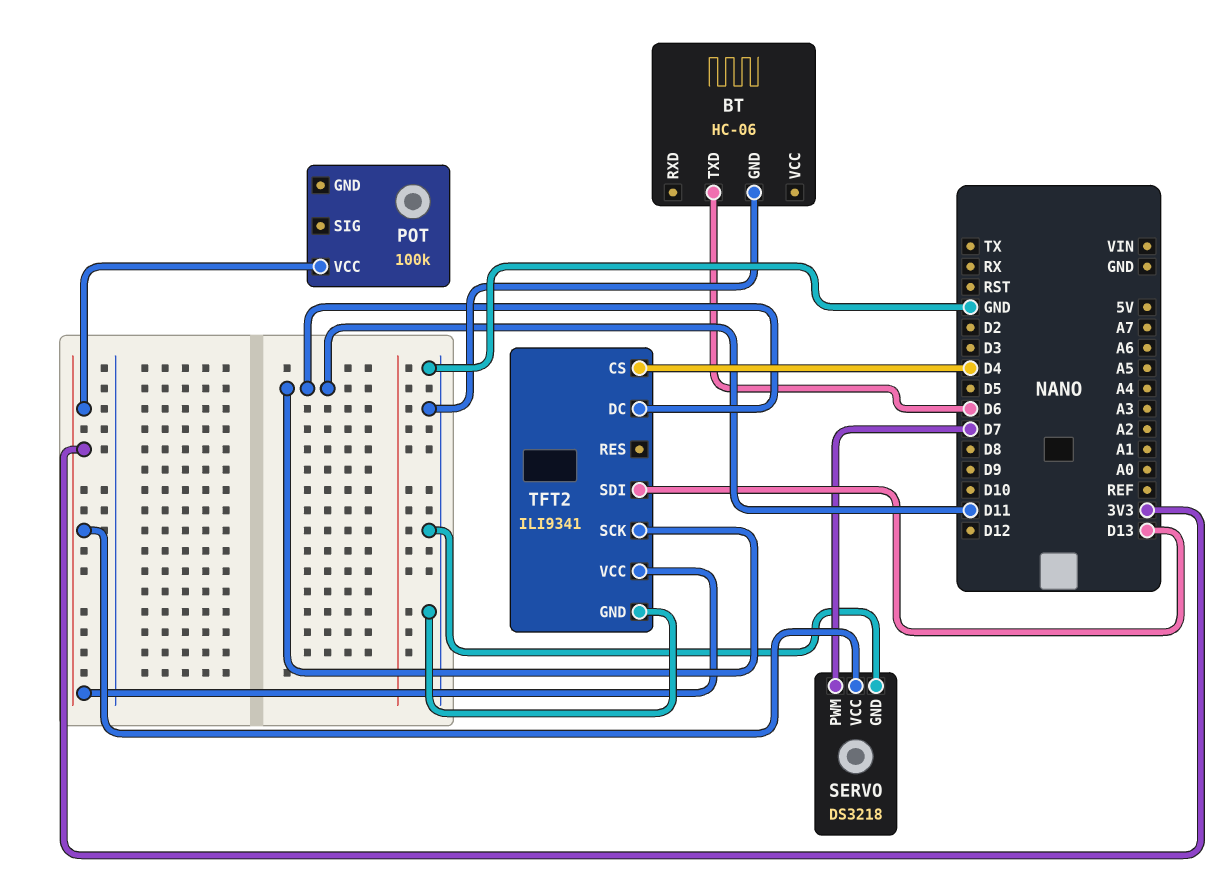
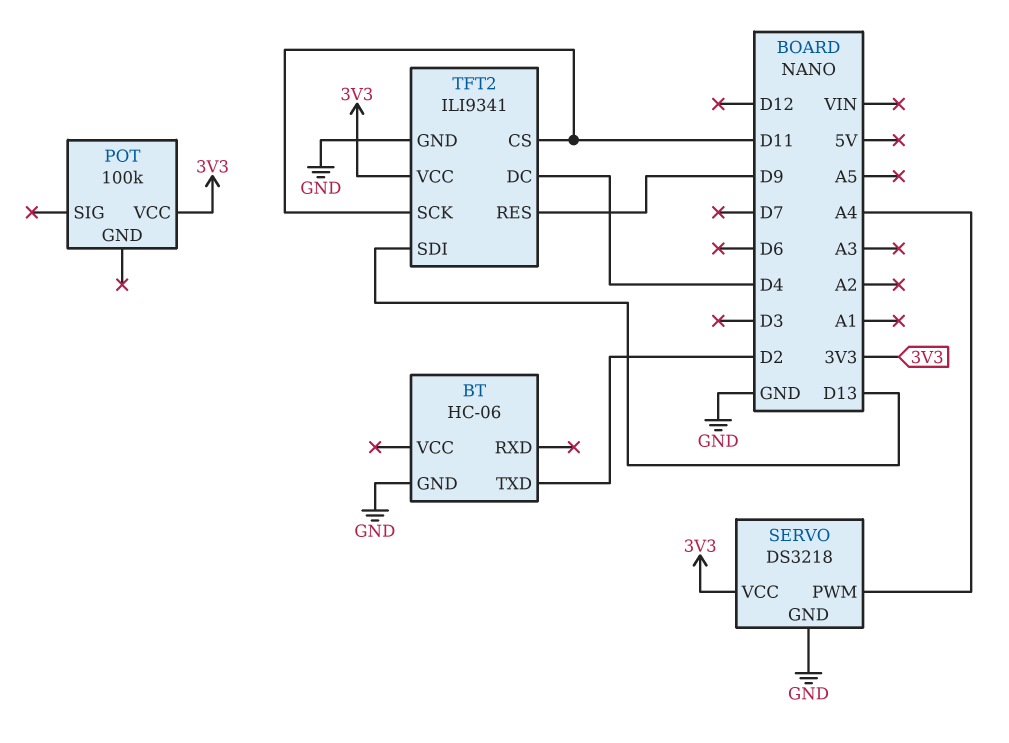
BT pin TXD: D6 -> D2
SERVO pin PWM: D7 -> A4
TFT2 pin CS: D4 -> D11
TFT2 pin DC: D11 -> D4
TFT2 pin RES: none -> D9

